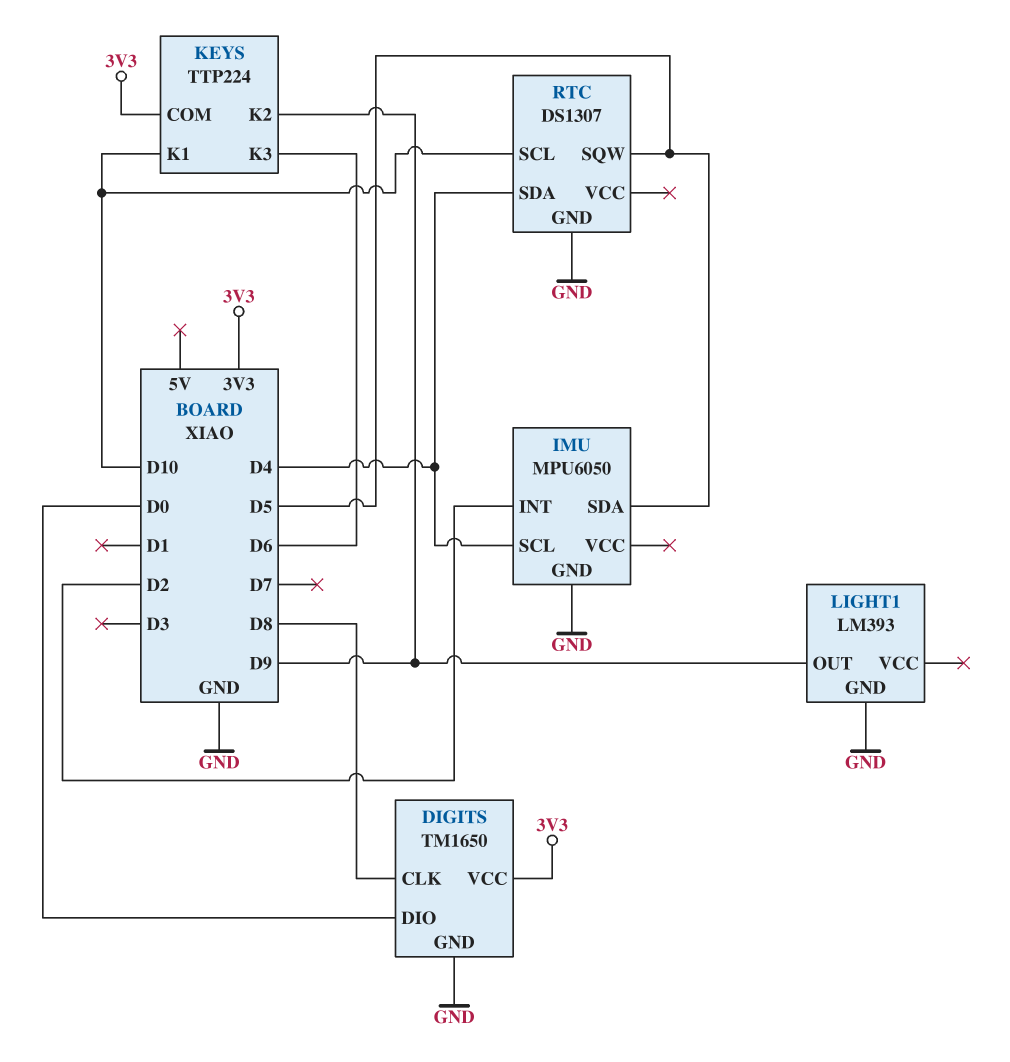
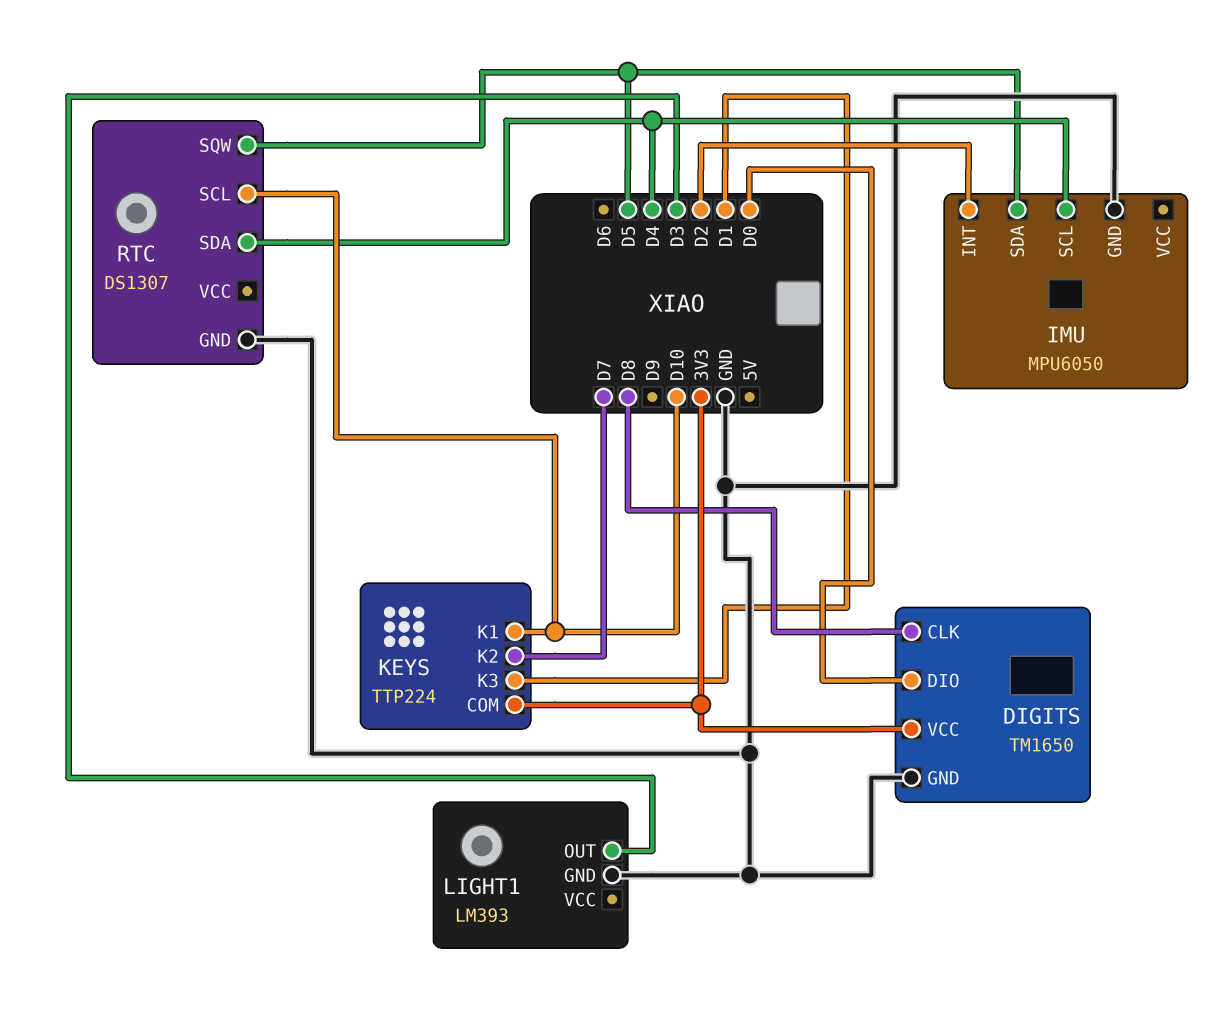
KEYS pin K2: D9 -> D7
KEYS pin K3: D6 -> D1
LIGHT1 pin OUT: D9 -> D3

